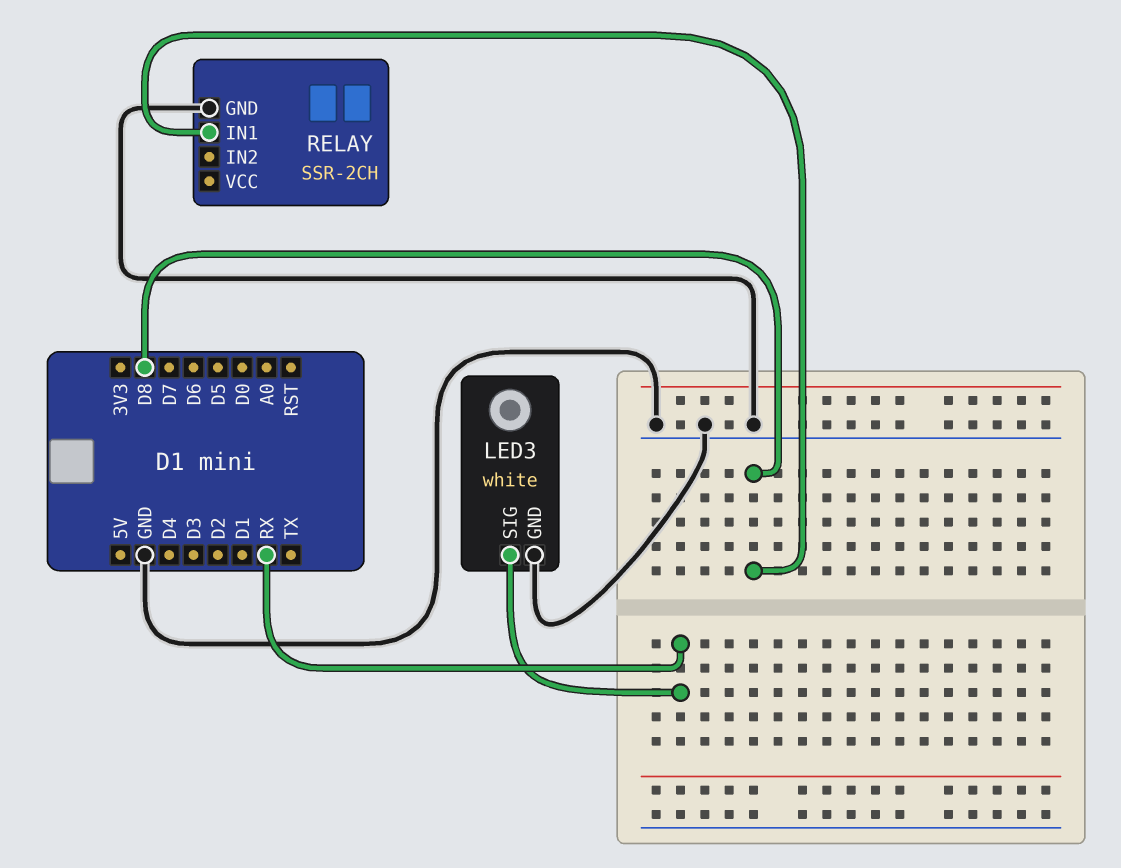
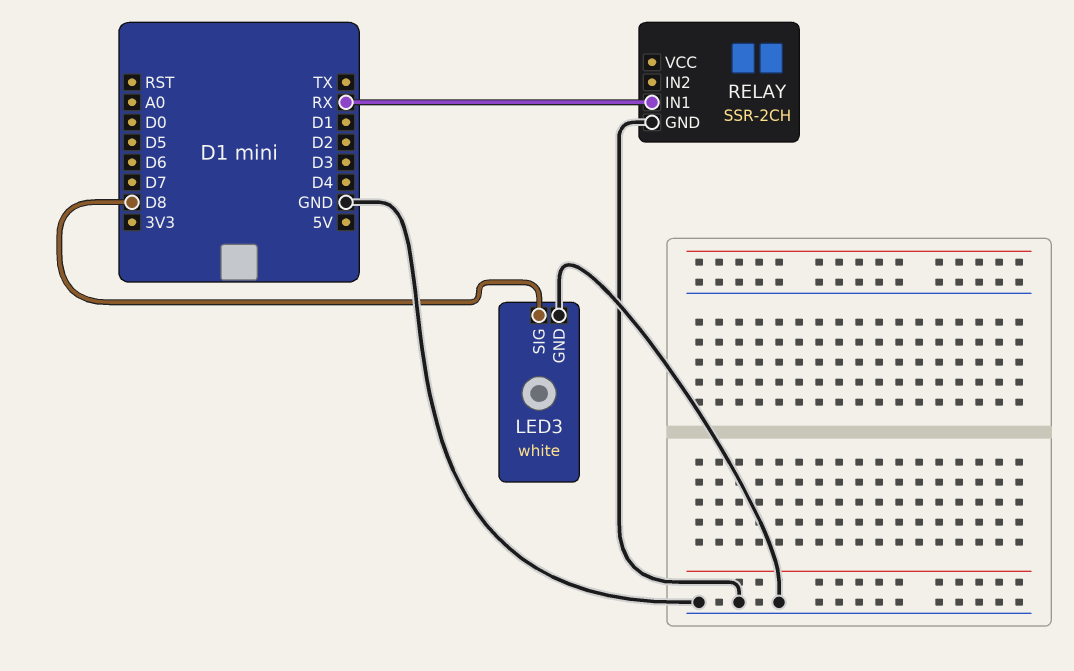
LED3 pin SIG: RX -> D8
RELAY pin IN1: D8 -> RX

